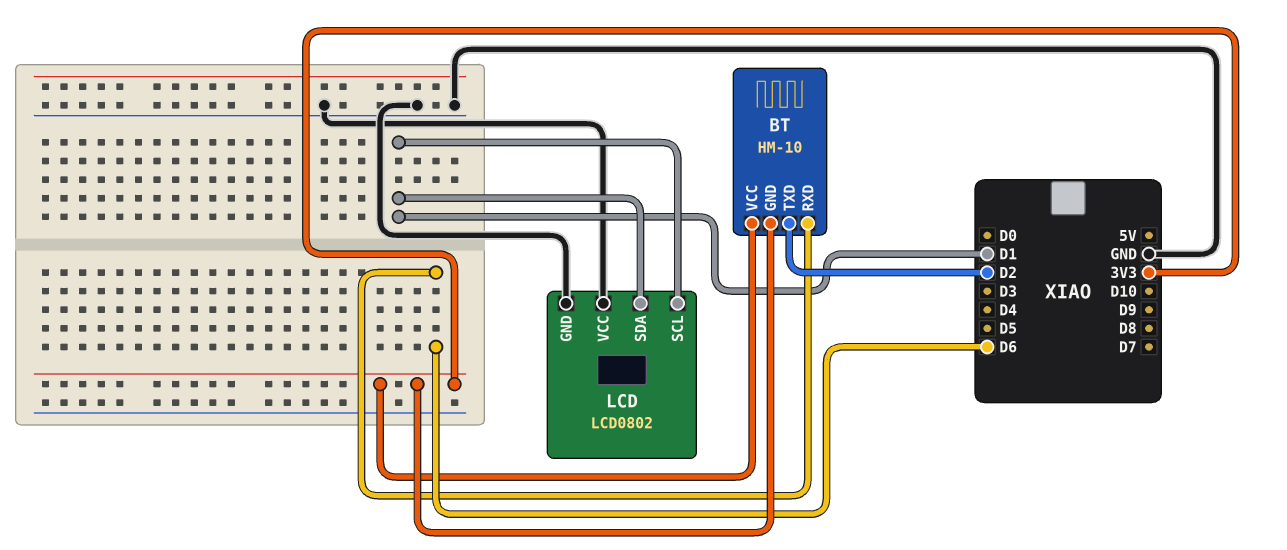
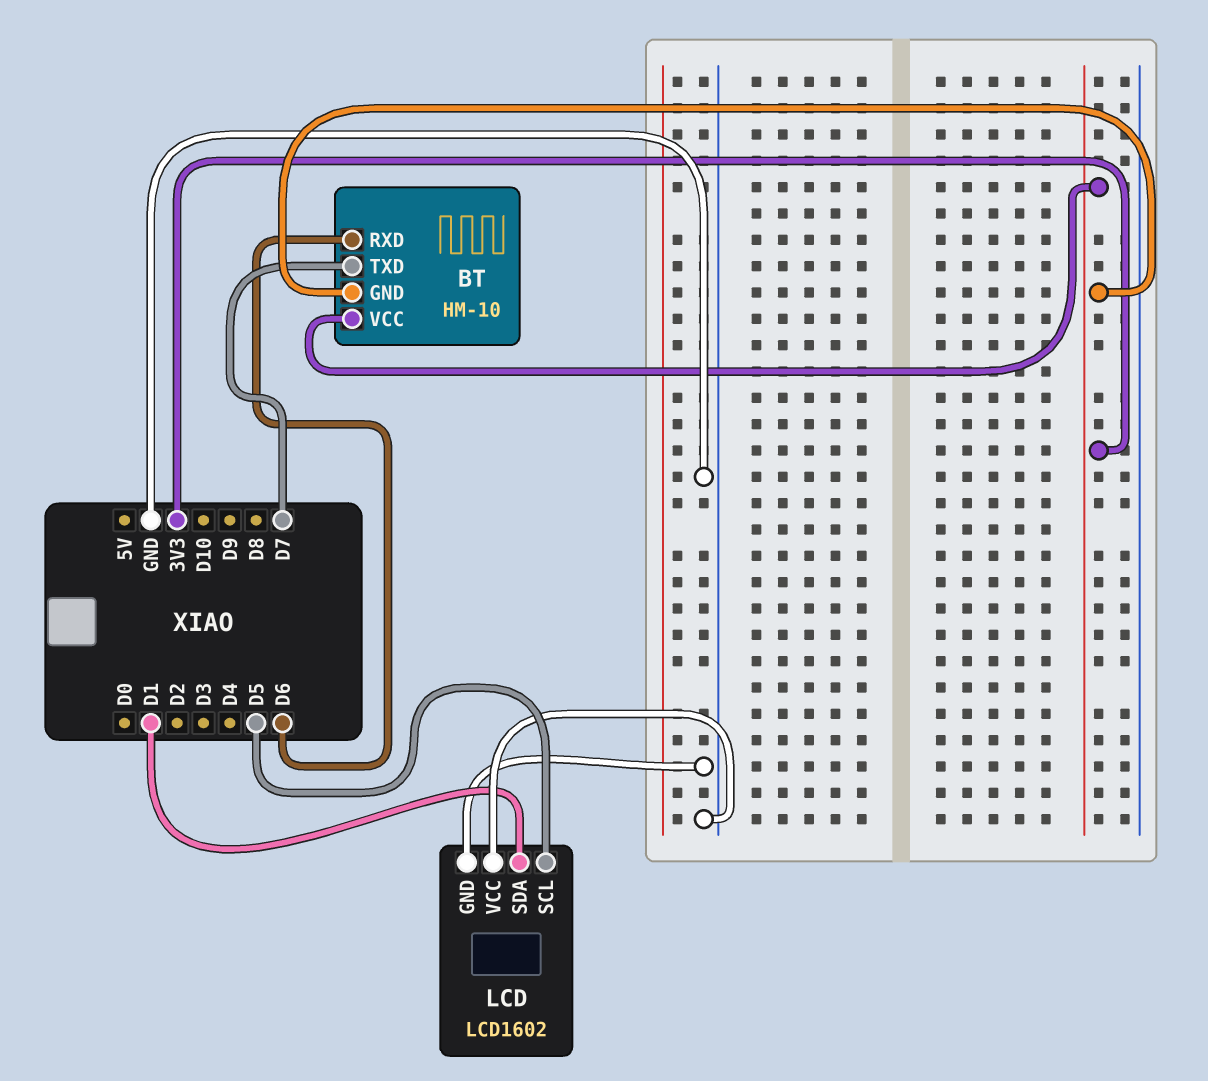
BT pin TXD: D2 -> D7
LCD: LCD0802 -> LCD1602
LCD pin SCL: D1 -> D5

